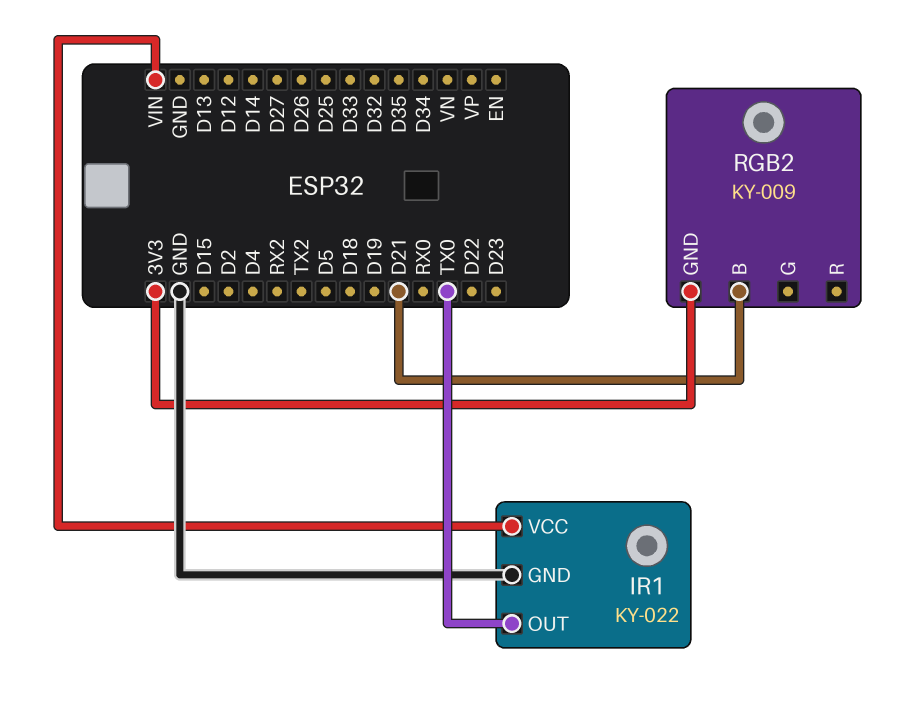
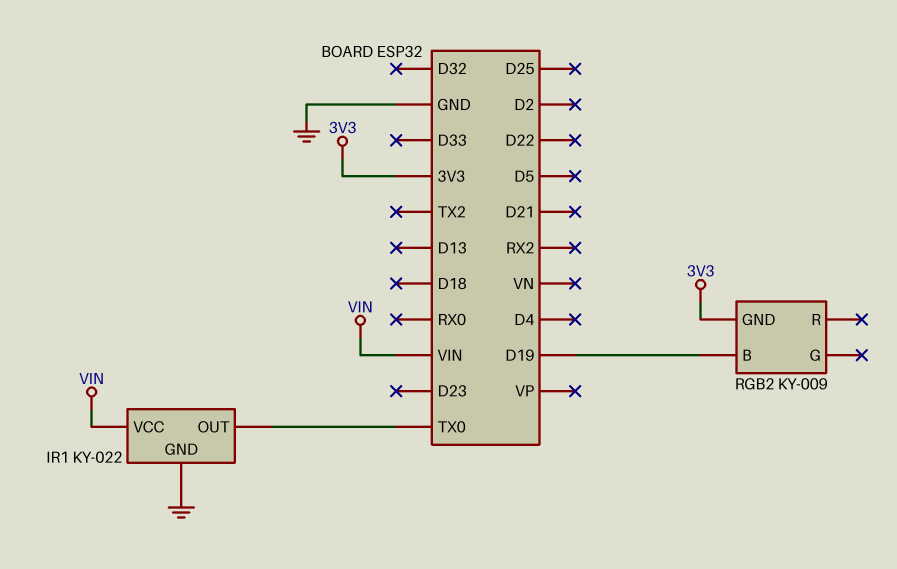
RGB2 pin B: D21 -> D19

